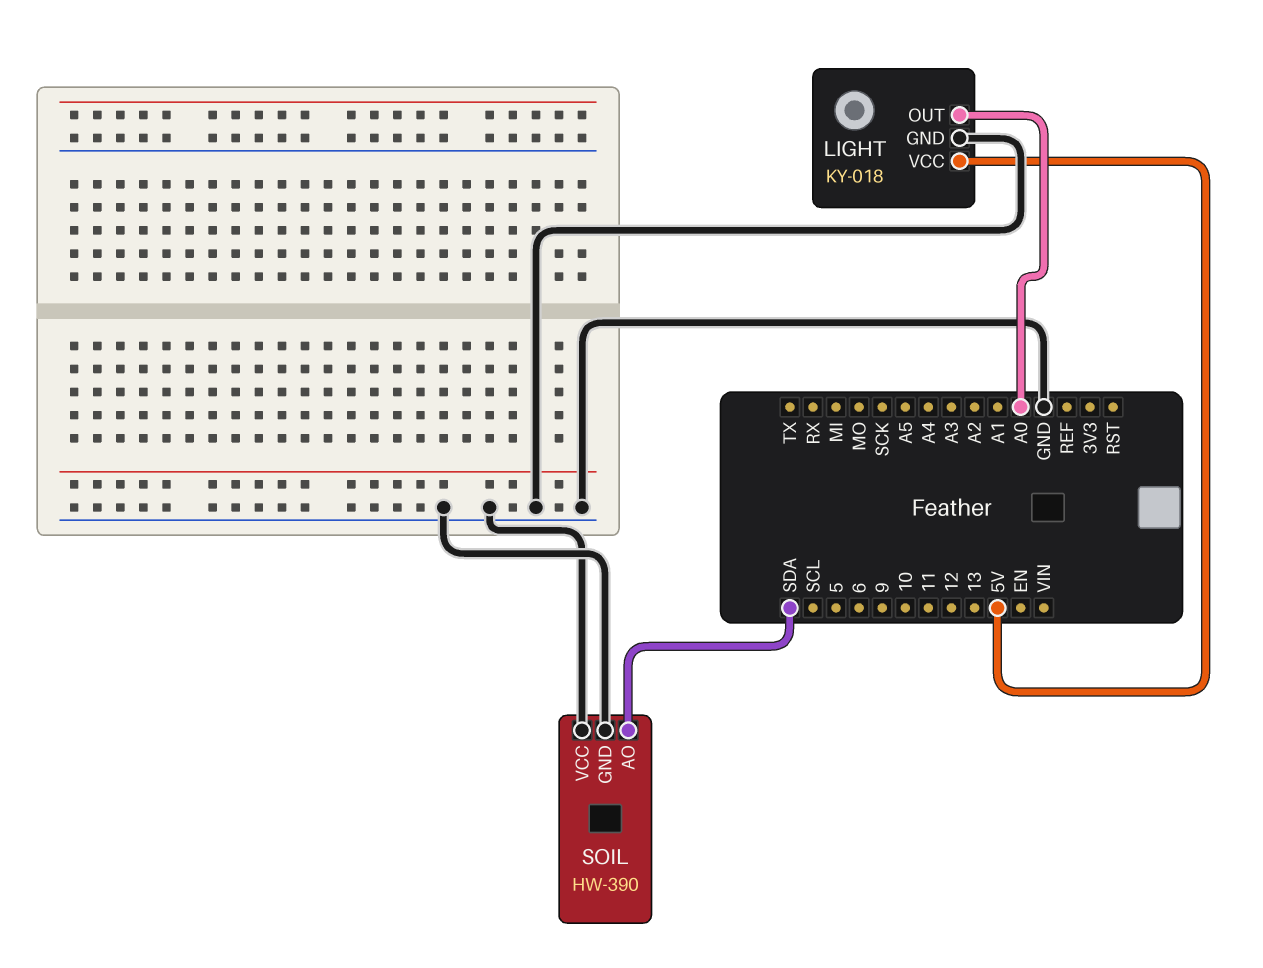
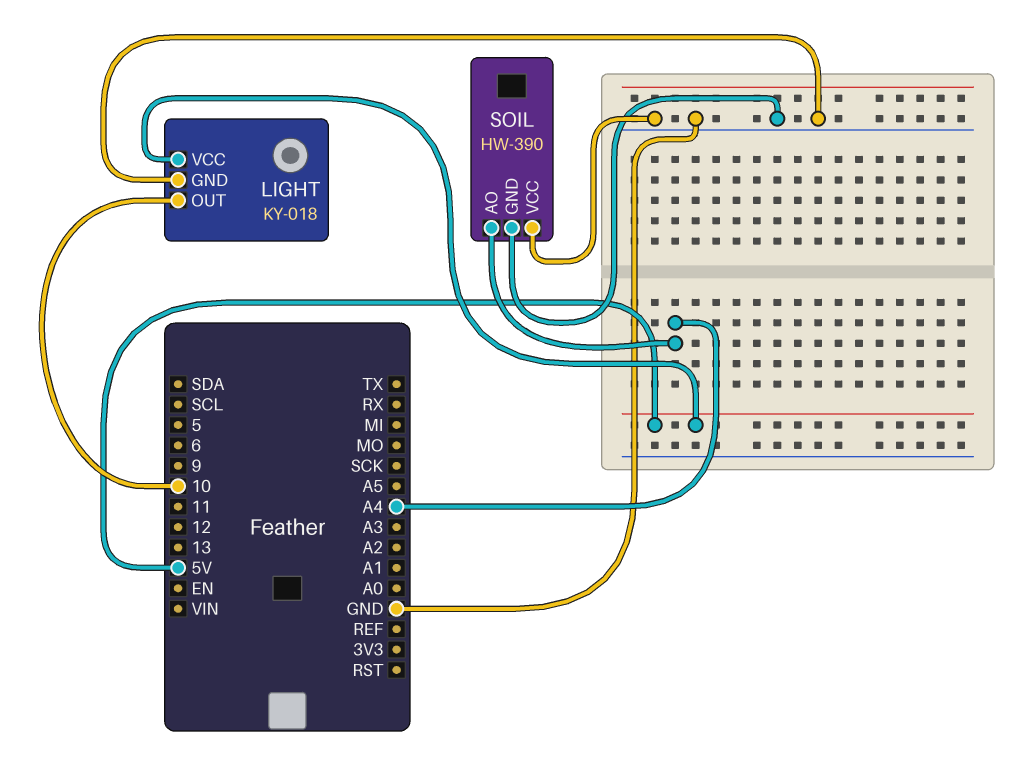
LIGHT pin OUT: A0 -> 10
SOIL pin AO: SDA -> A4

